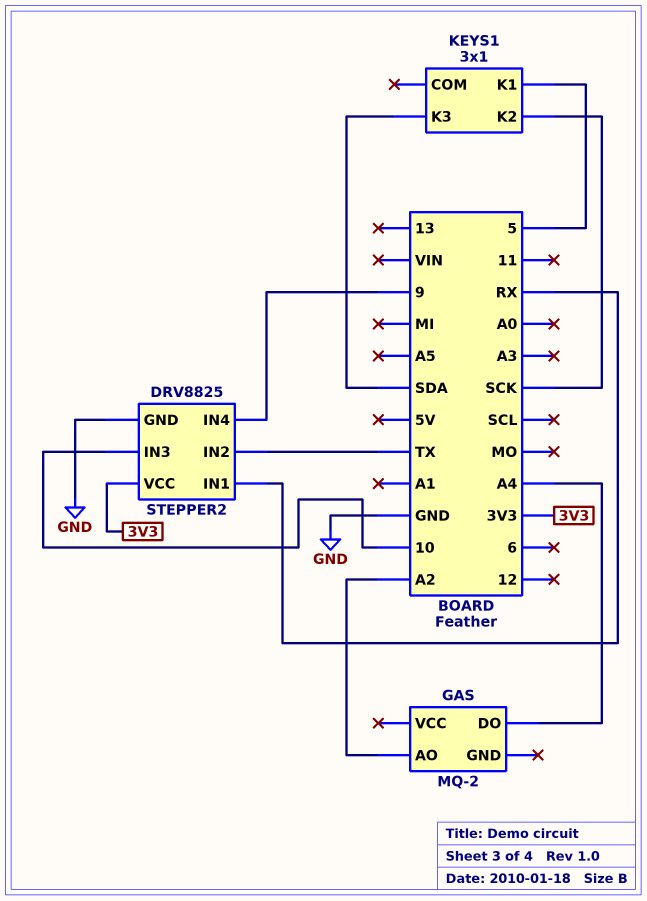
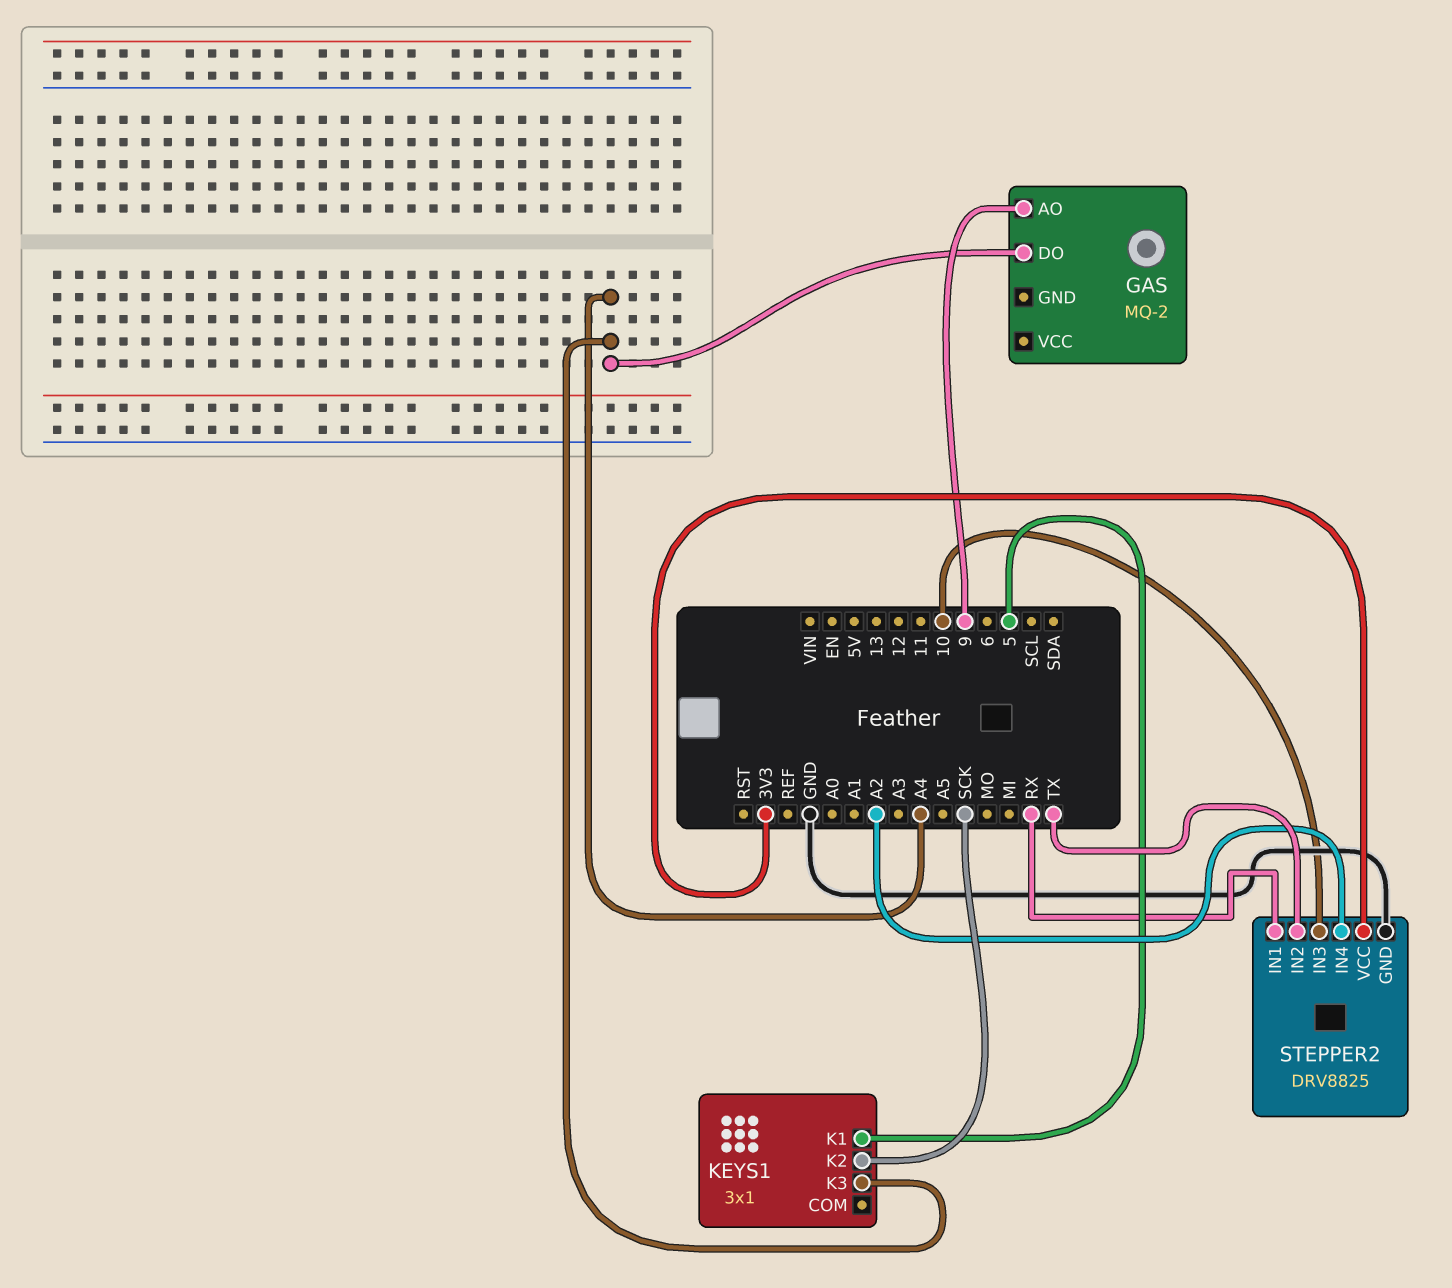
GAS pin AO: A2 -> 9
KEYS1 pin K3: SDA -> A4
STEPPER2 pin IN4: 9 -> A2

